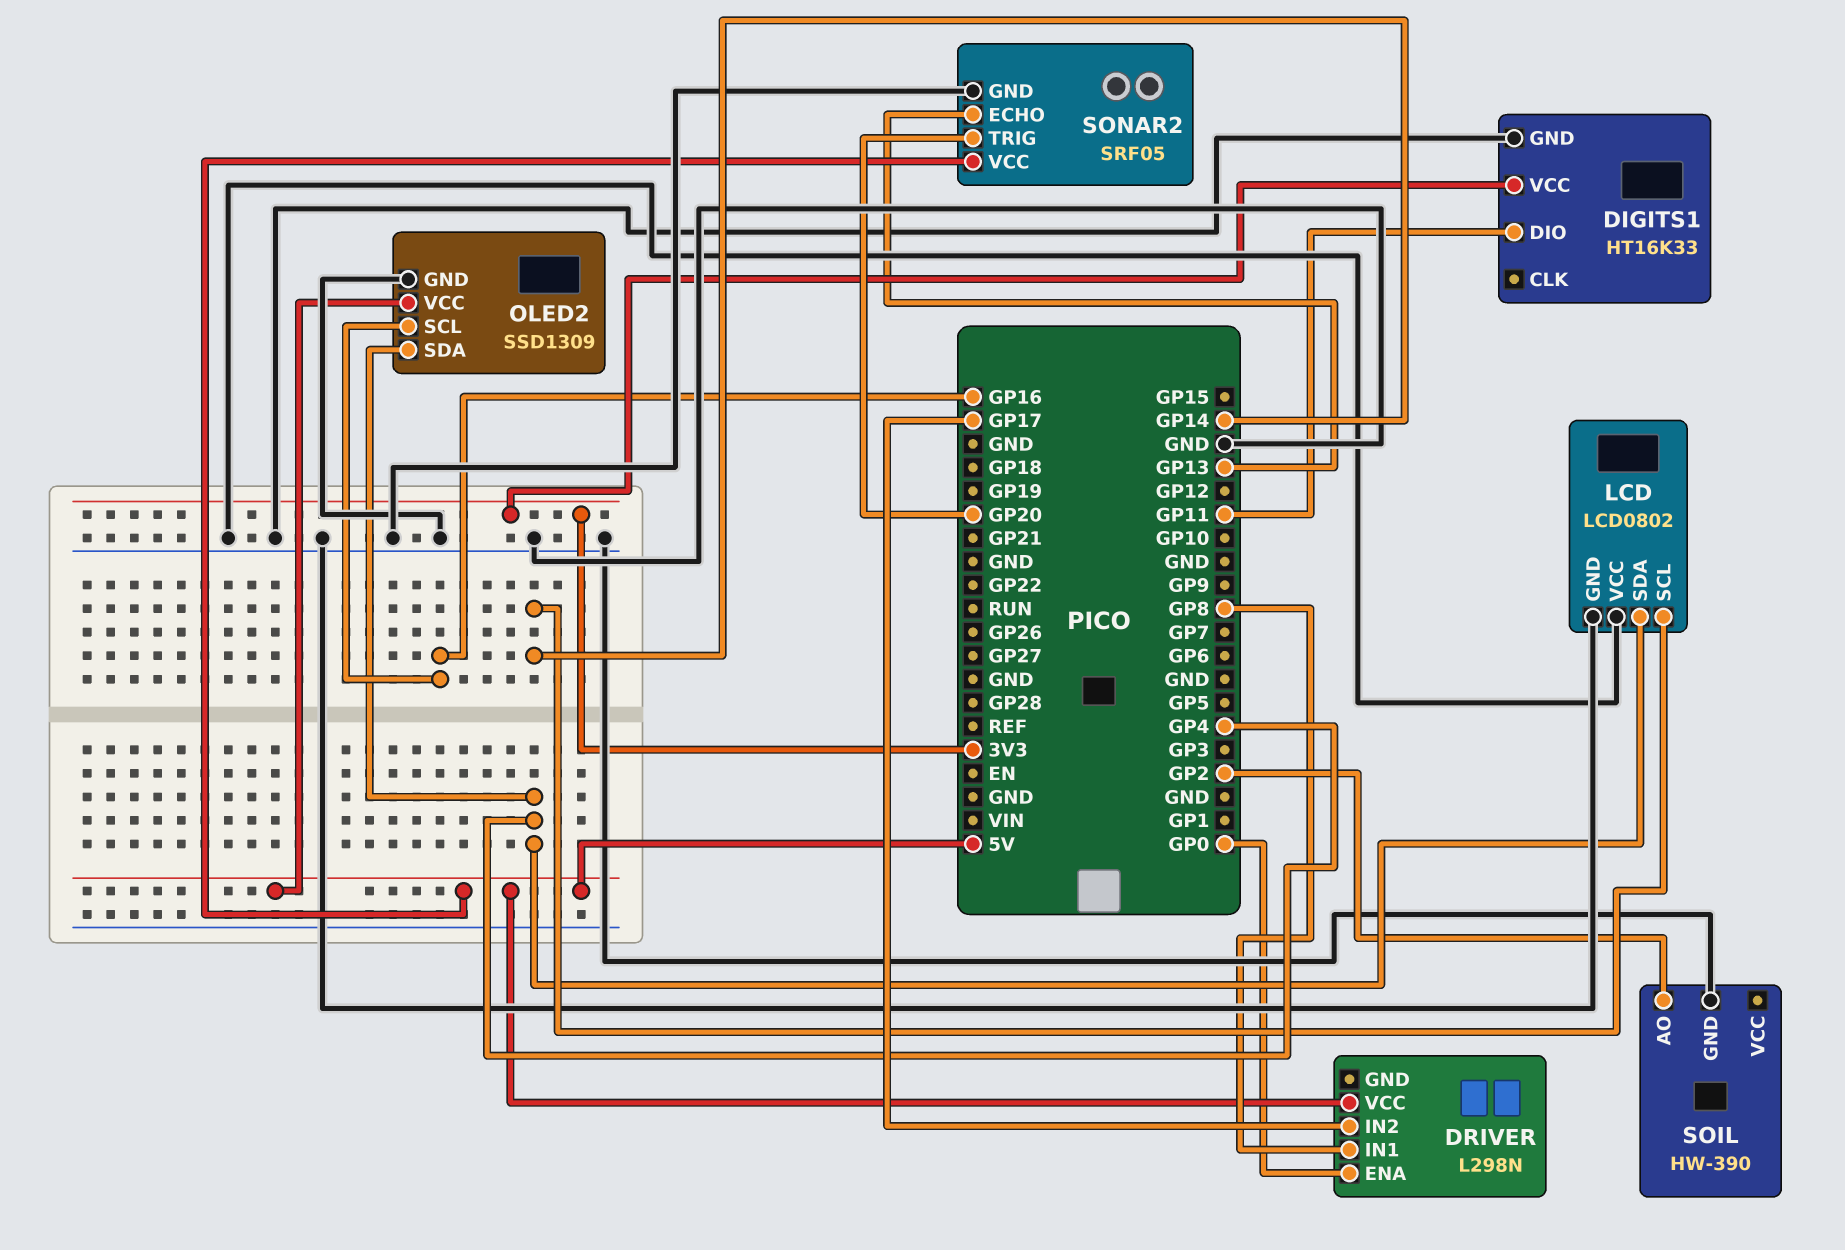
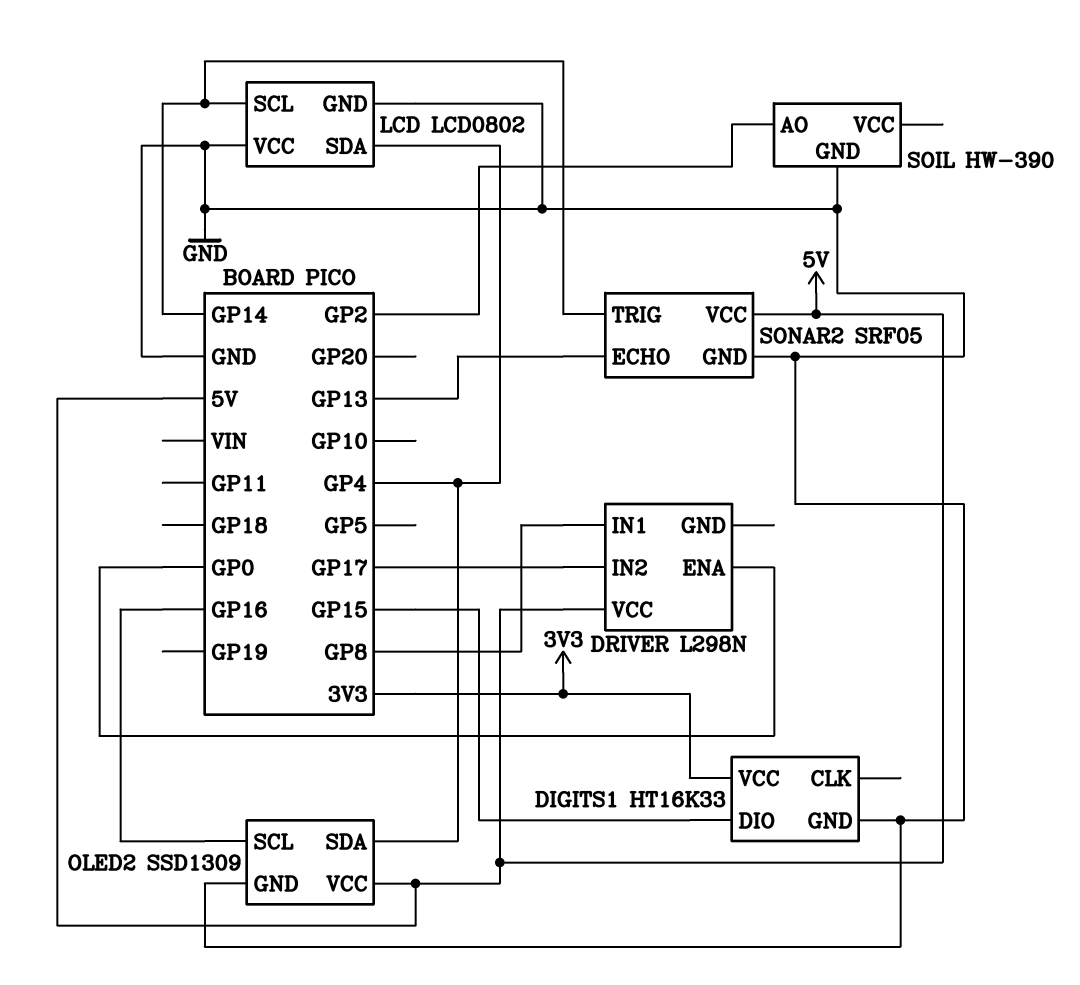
DIGITS1 pin DIO: GP11 -> GP15
SONAR2 pin TRIG: GP20 -> GP14

